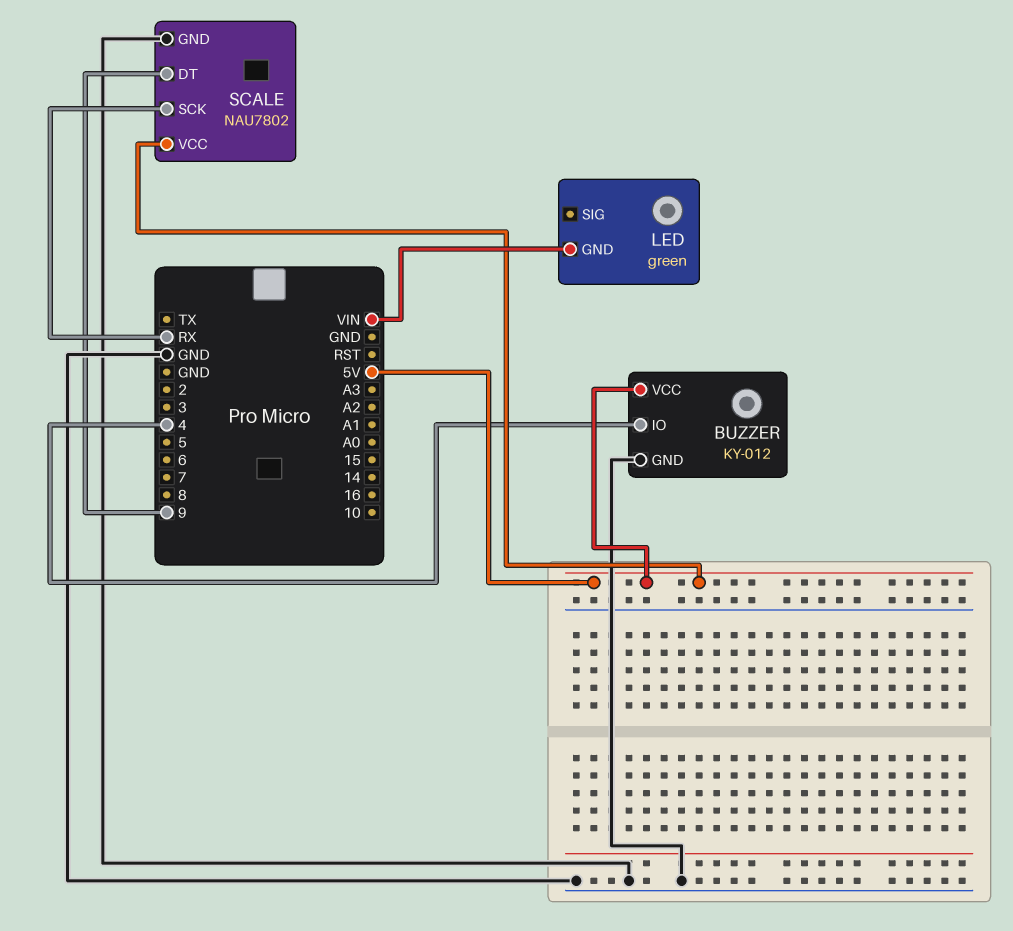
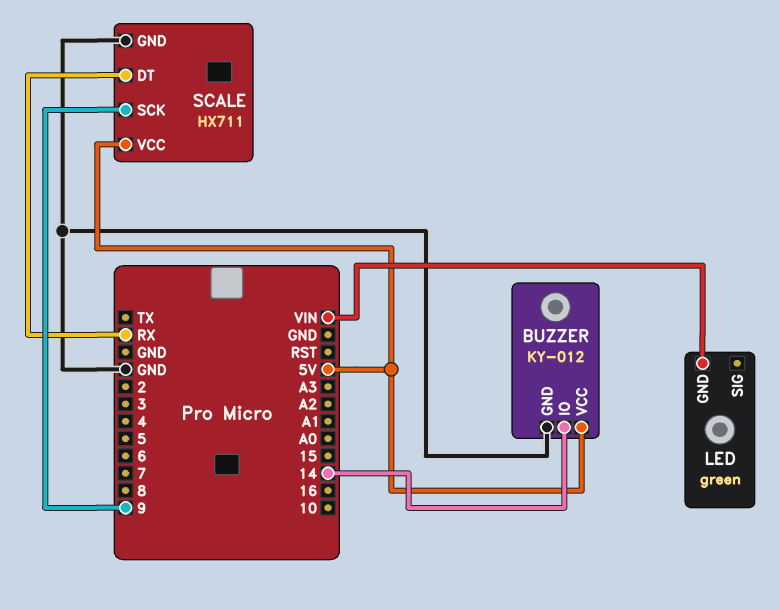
BUZZER pin IO: 4 -> 14
SCALE: NAU7802 -> HX711
SCALE pin DT: 9 -> RX
SCALE pin SCK: RX -> 9

